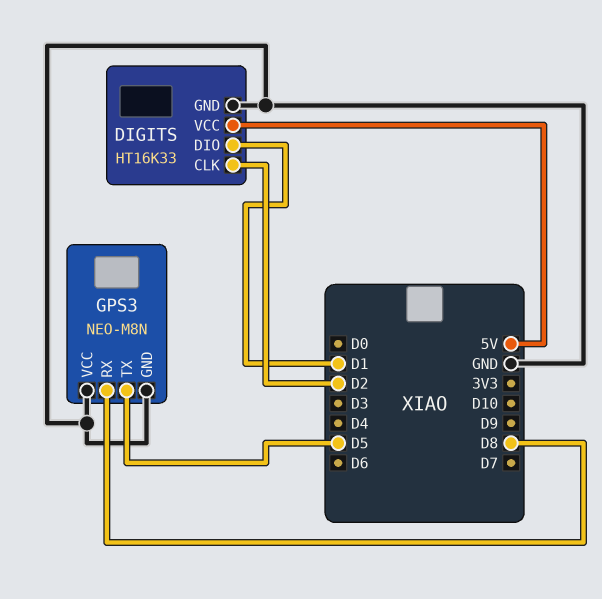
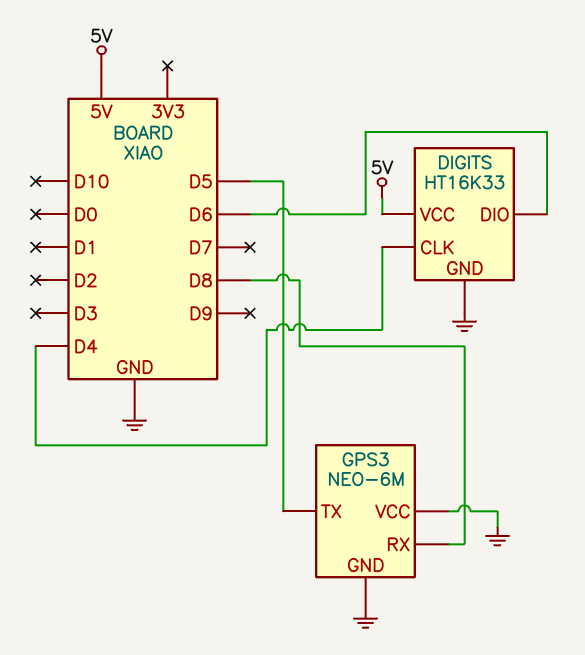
DIGITS pin CLK: D2 -> D4
DIGITS pin DIO: D1 -> D6
GPS3: NEO-M8N -> NEO-6M

